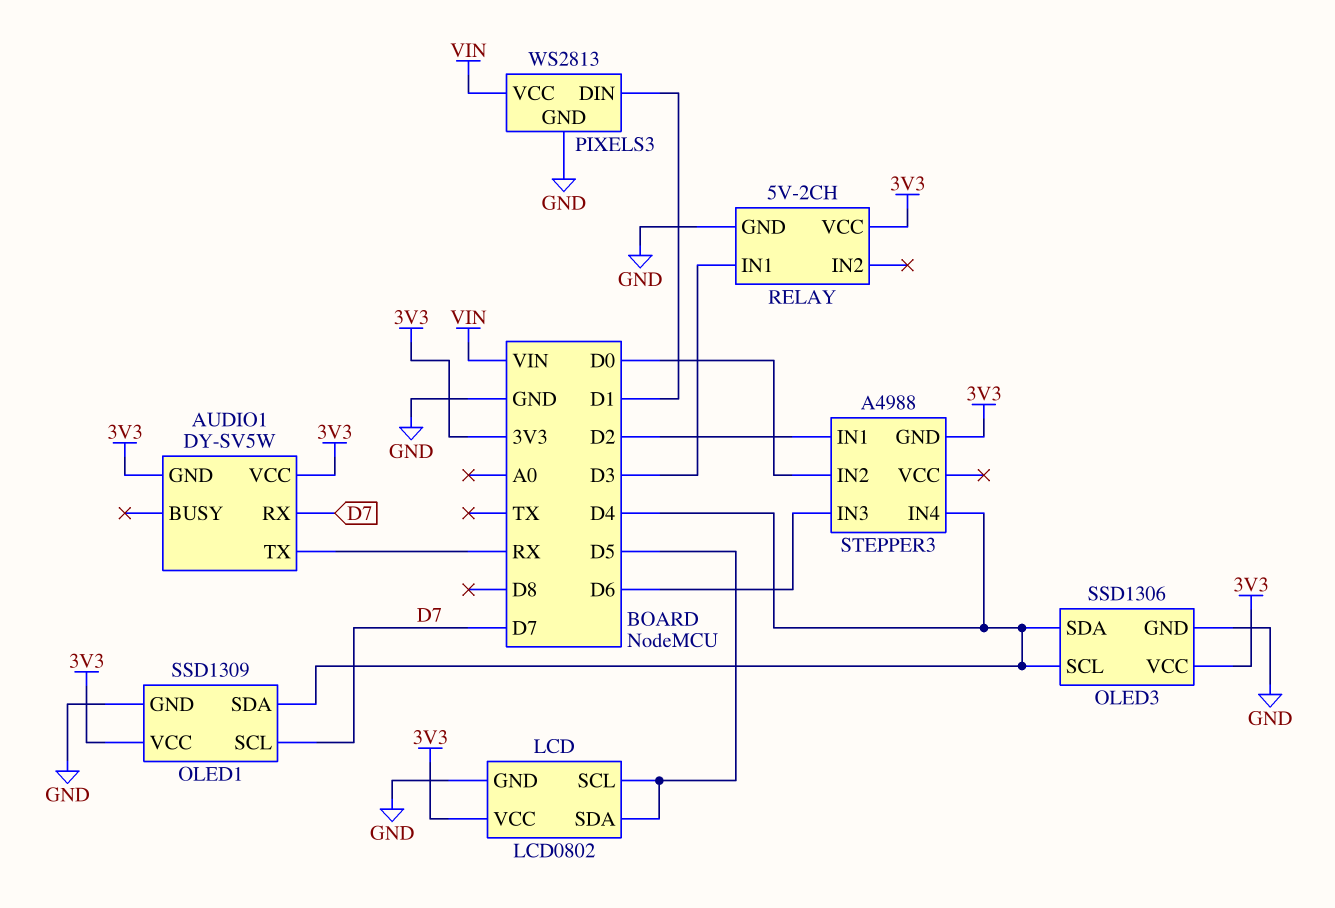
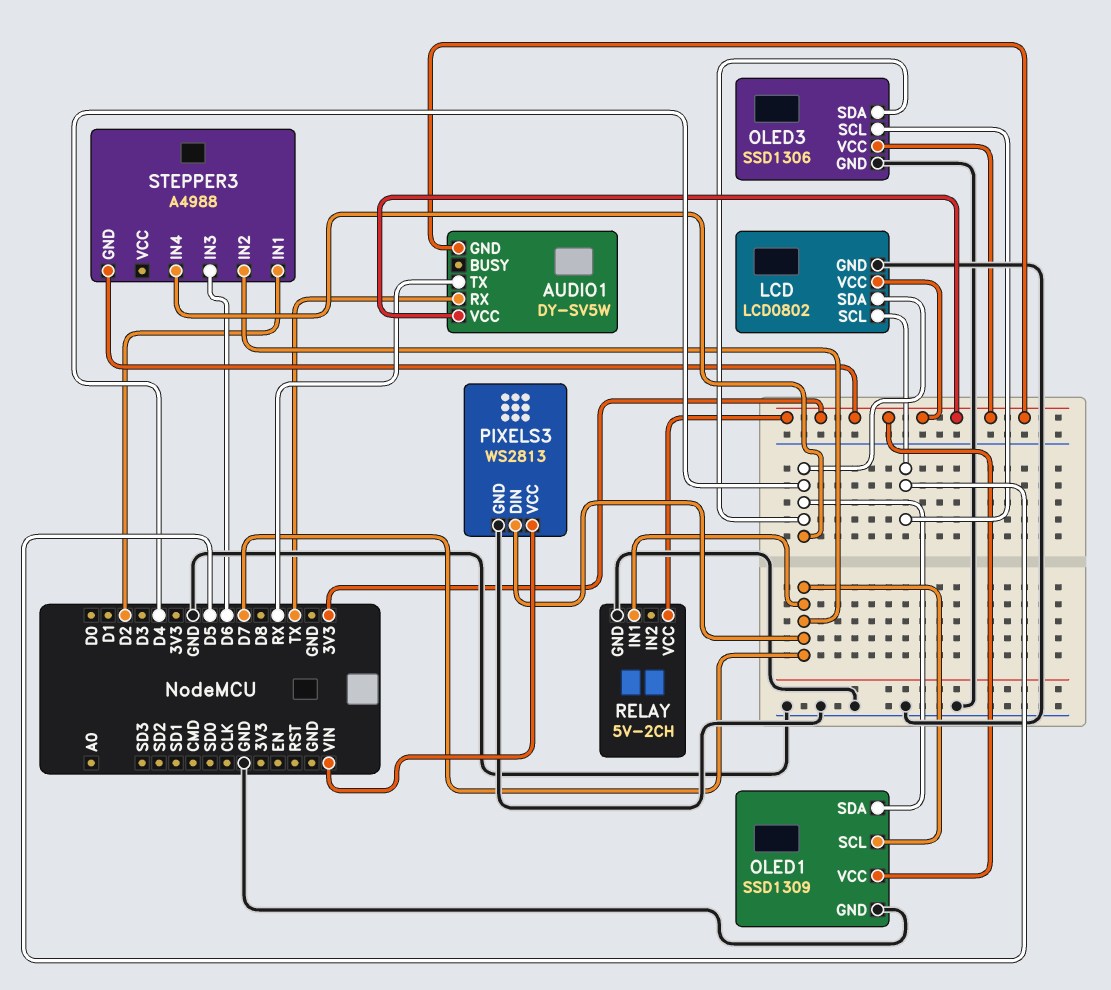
AUDIO1 pin RX: D7 -> TX
LCD pin SDA: D5 -> D4
OLED3 pin SCL: D4 -> D5
PIXELS3 pin DIN: D1 -> D7
RELAY pin IN1: D3 -> D7
STEPPER3 pin IN2: D0 -> D7

